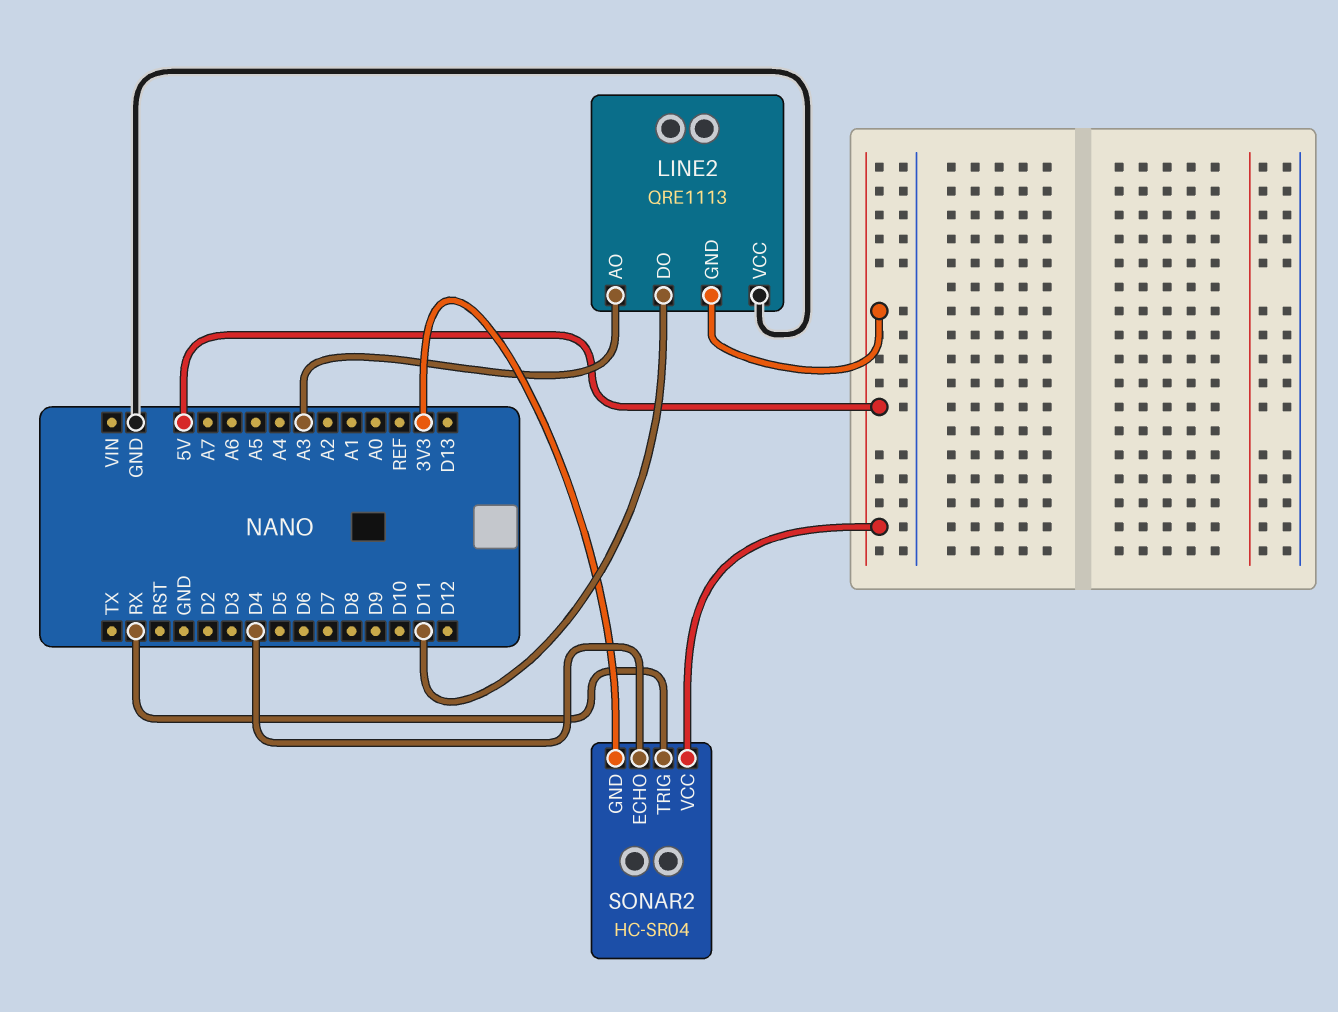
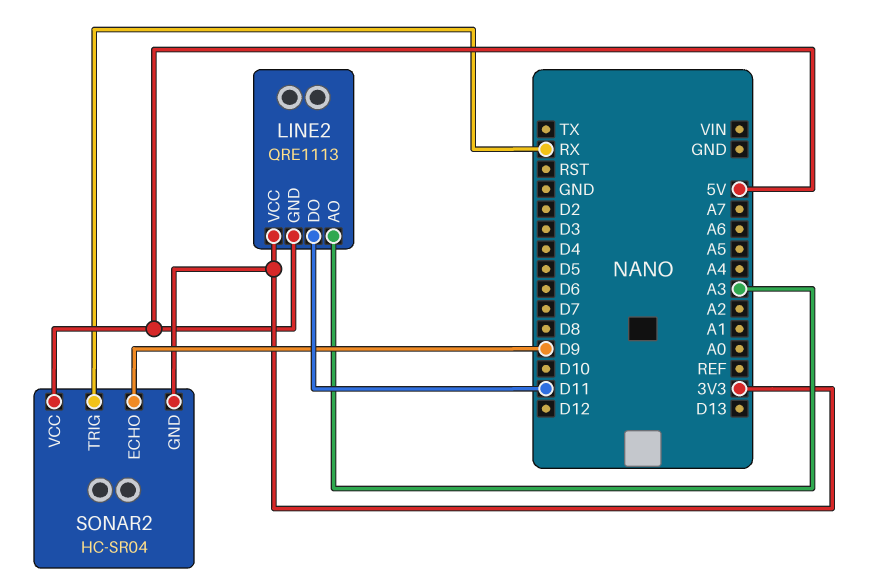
LINE2 pin VCC: GND -> 3V3
SONAR2 pin ECHO: D4 -> D9

